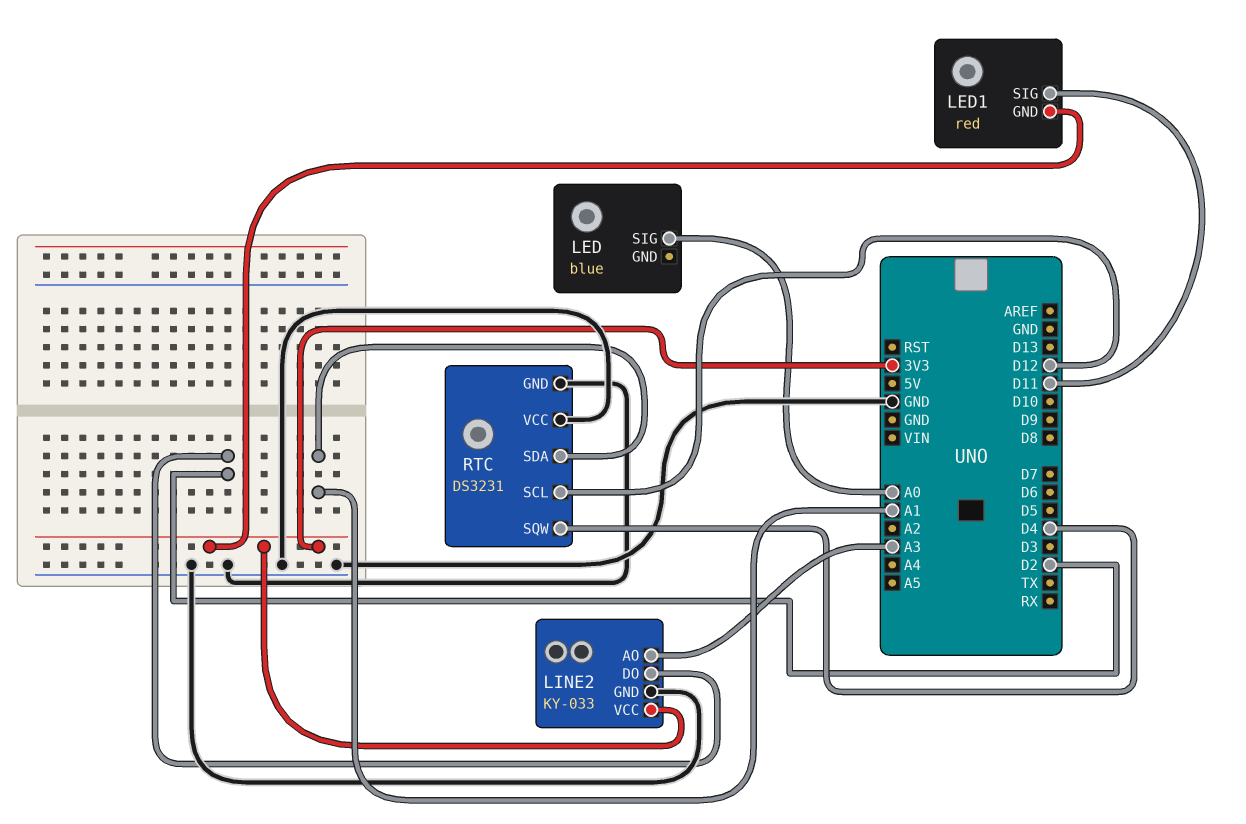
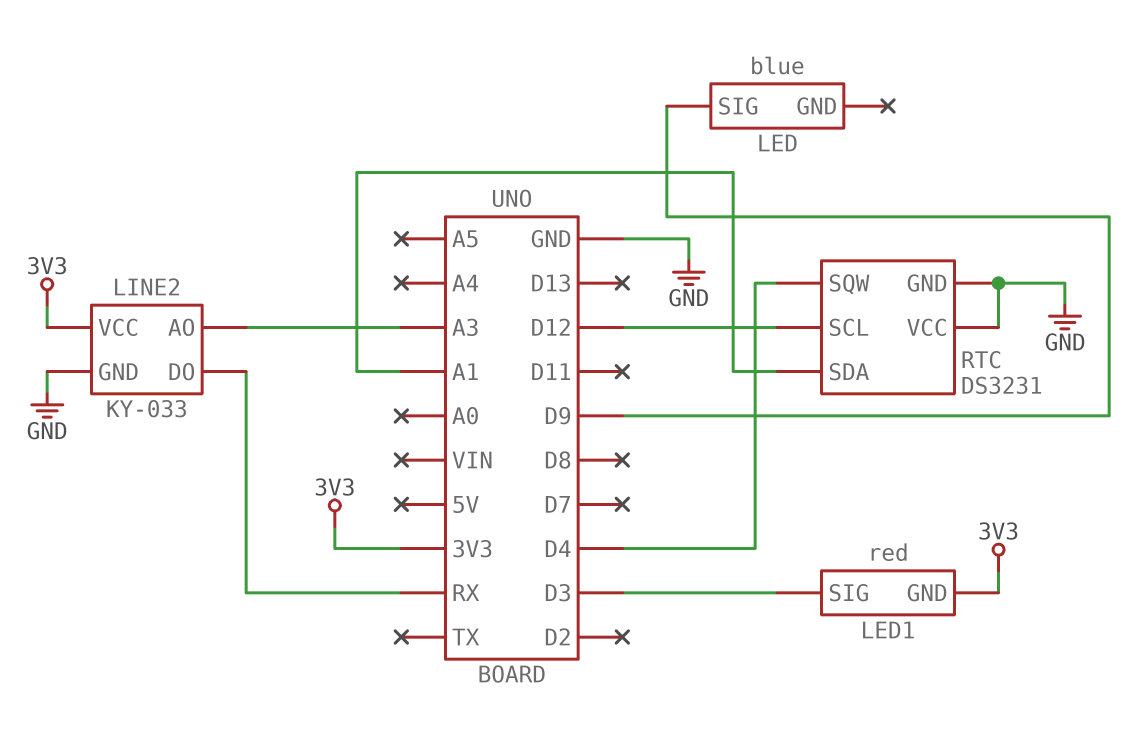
LED pin SIG: A0 -> D9
LED1 pin SIG: D11 -> D3
LINE2 pin DO: D2 -> RX

